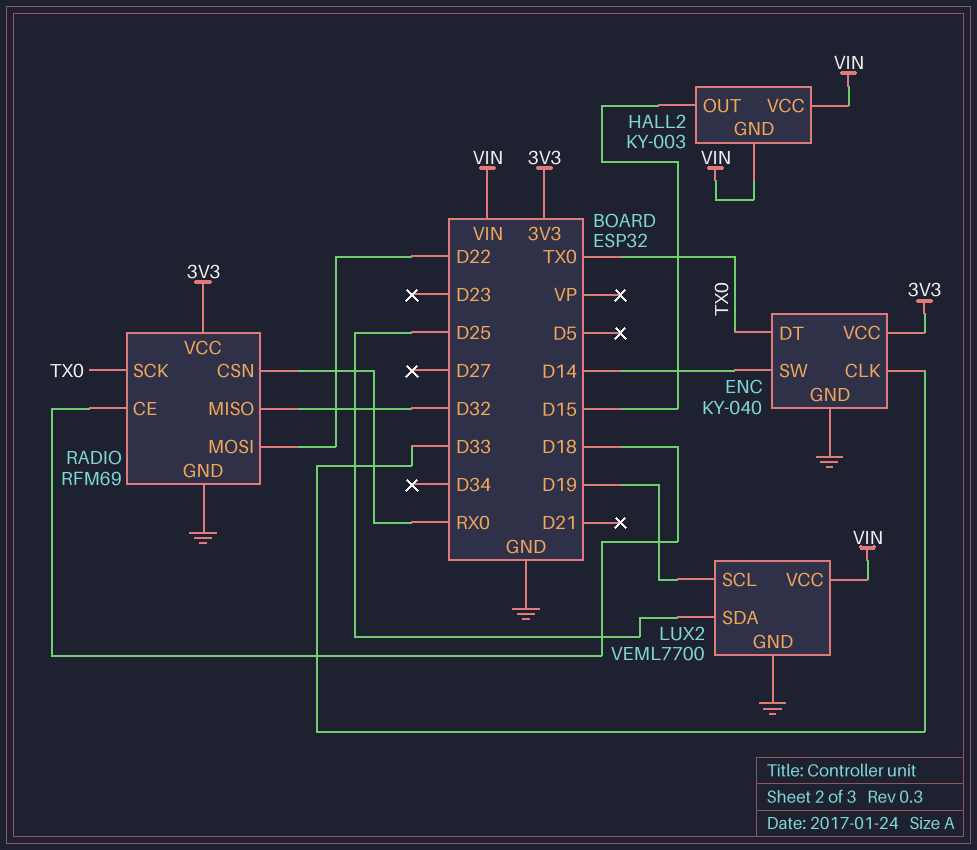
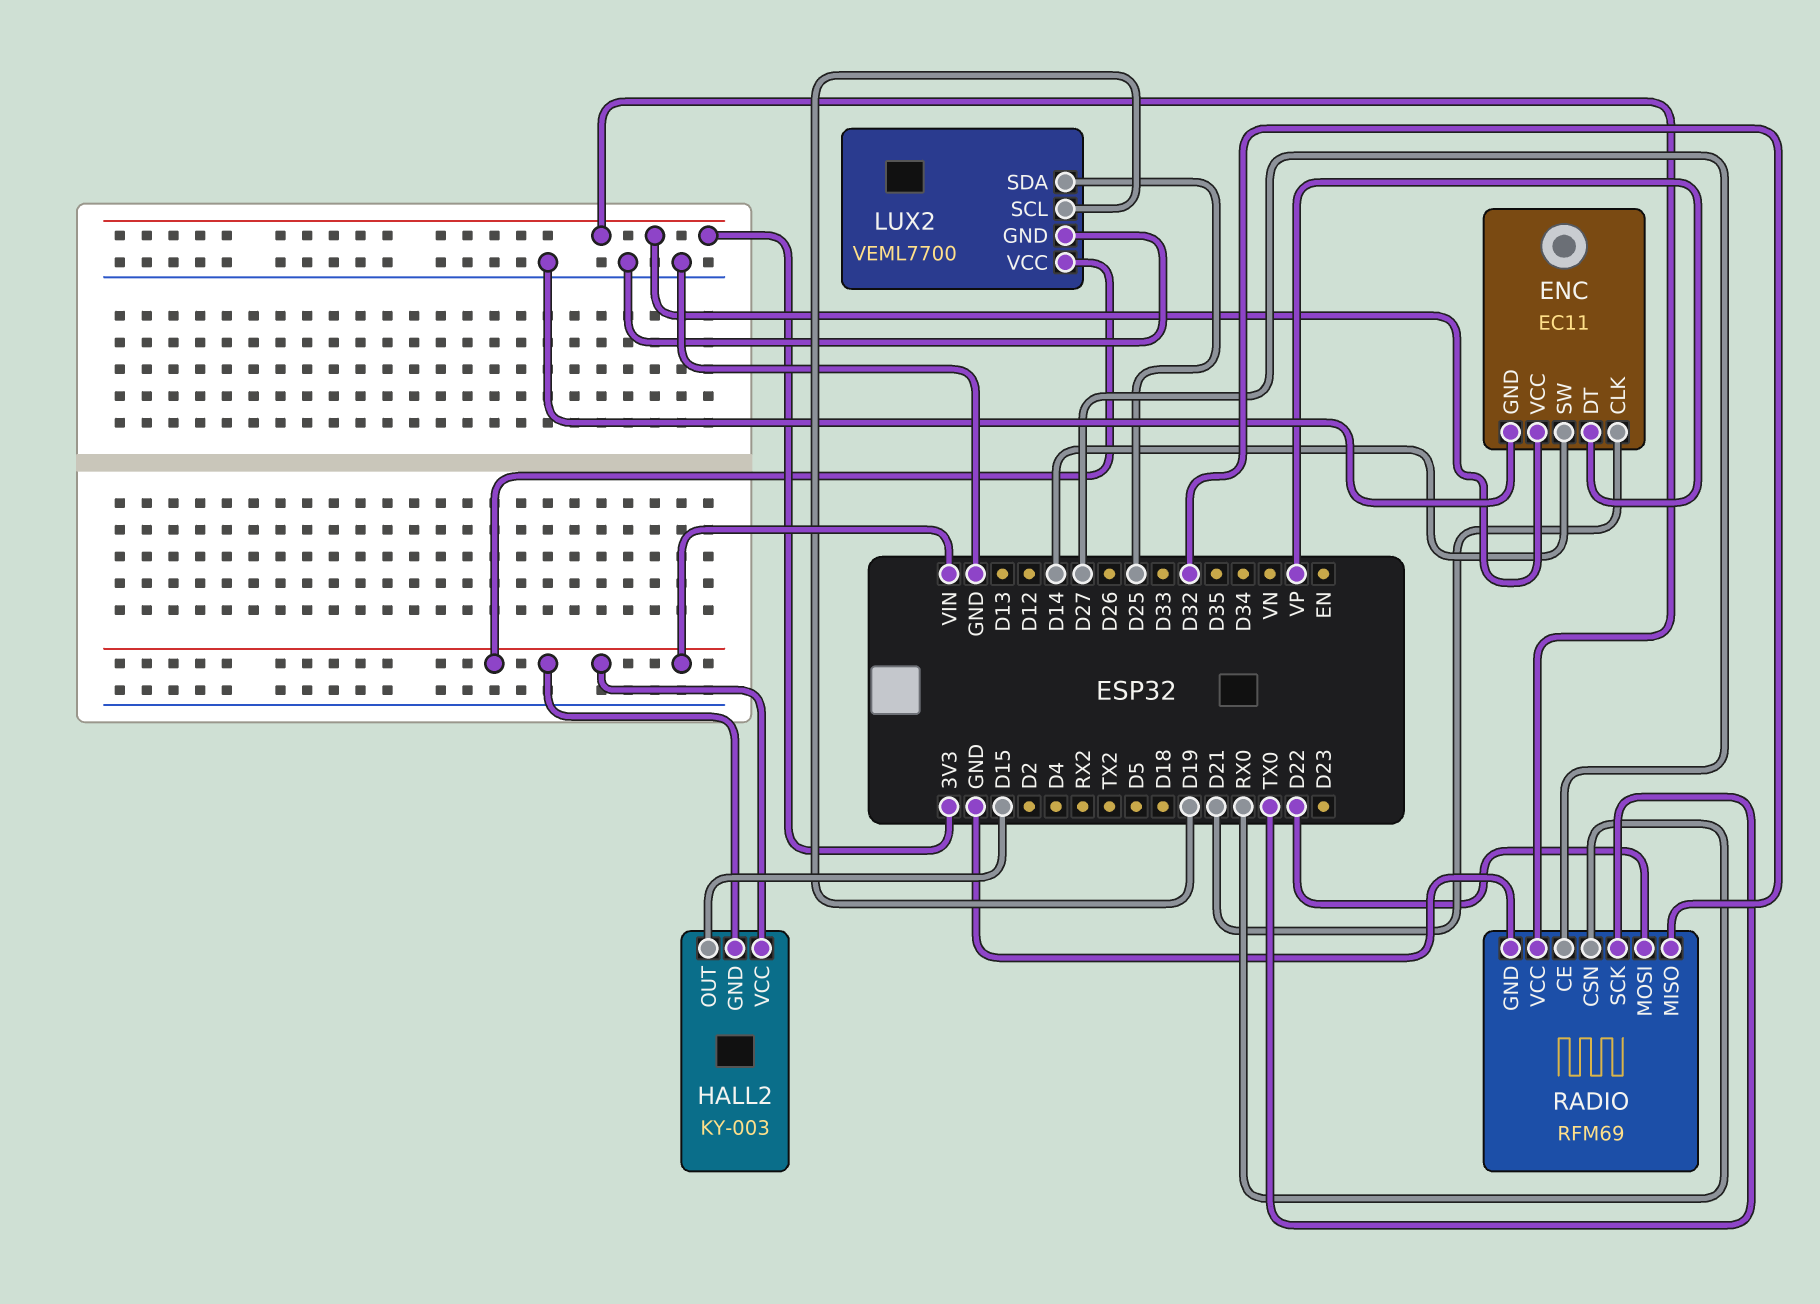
ENC: KY-040 -> EC11
ENC pin CLK: D33 -> D21
ENC pin DT: TX0 -> VP
RADIO pin CE: D18 -> D27

